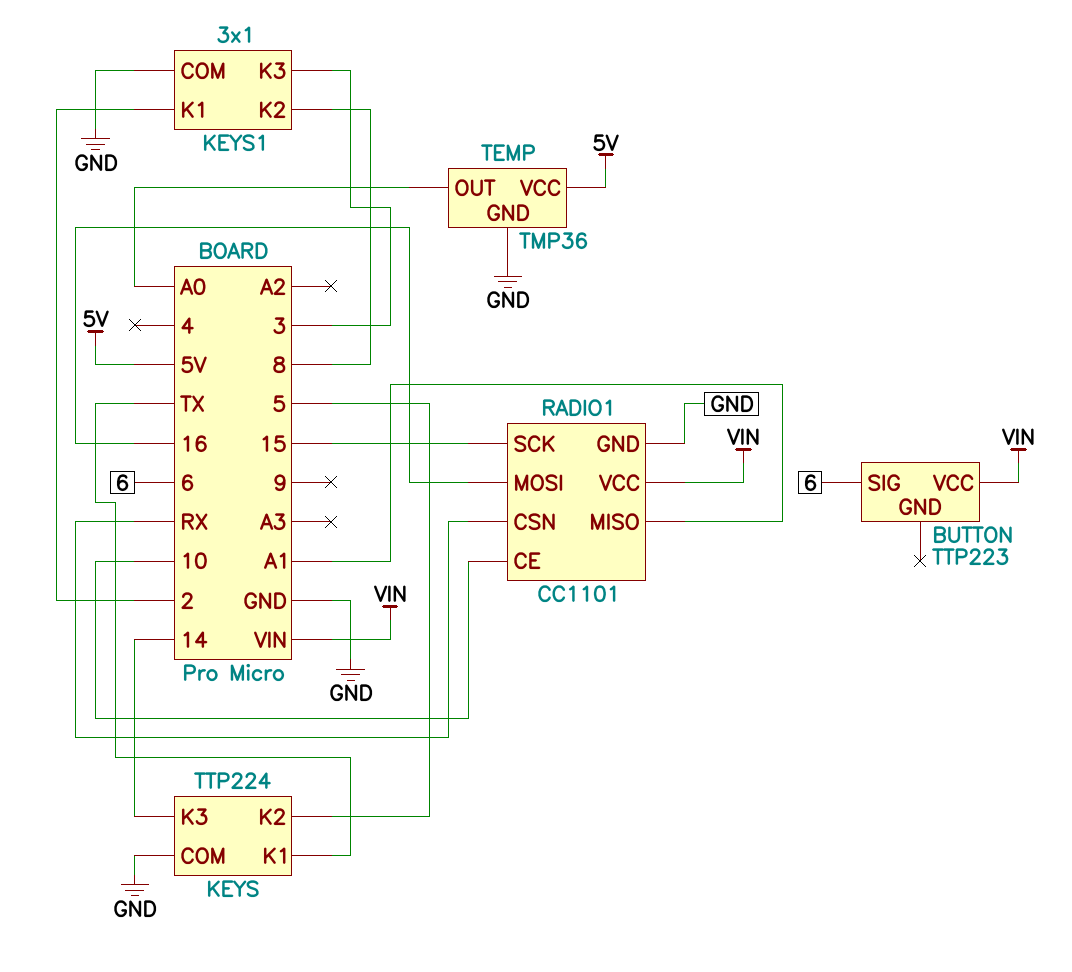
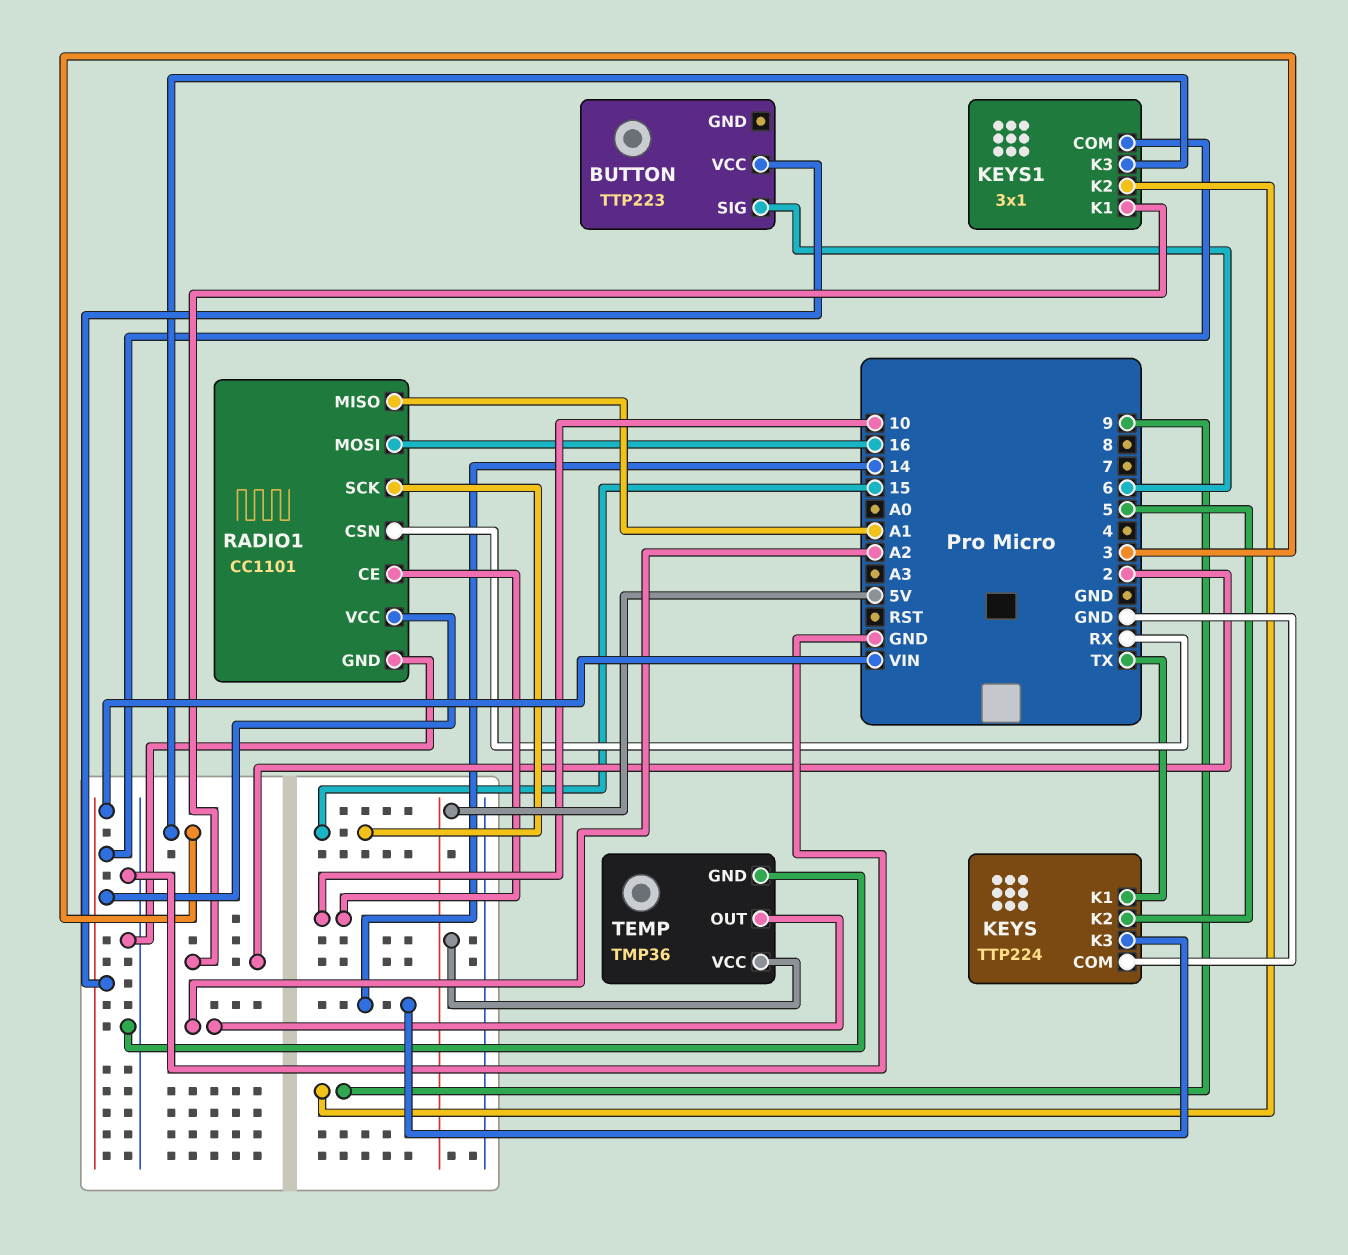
KEYS1 pin COM: GND -> VIN
KEYS1 pin K2: 8 -> 9
TEMP pin OUT: A0 -> A2

